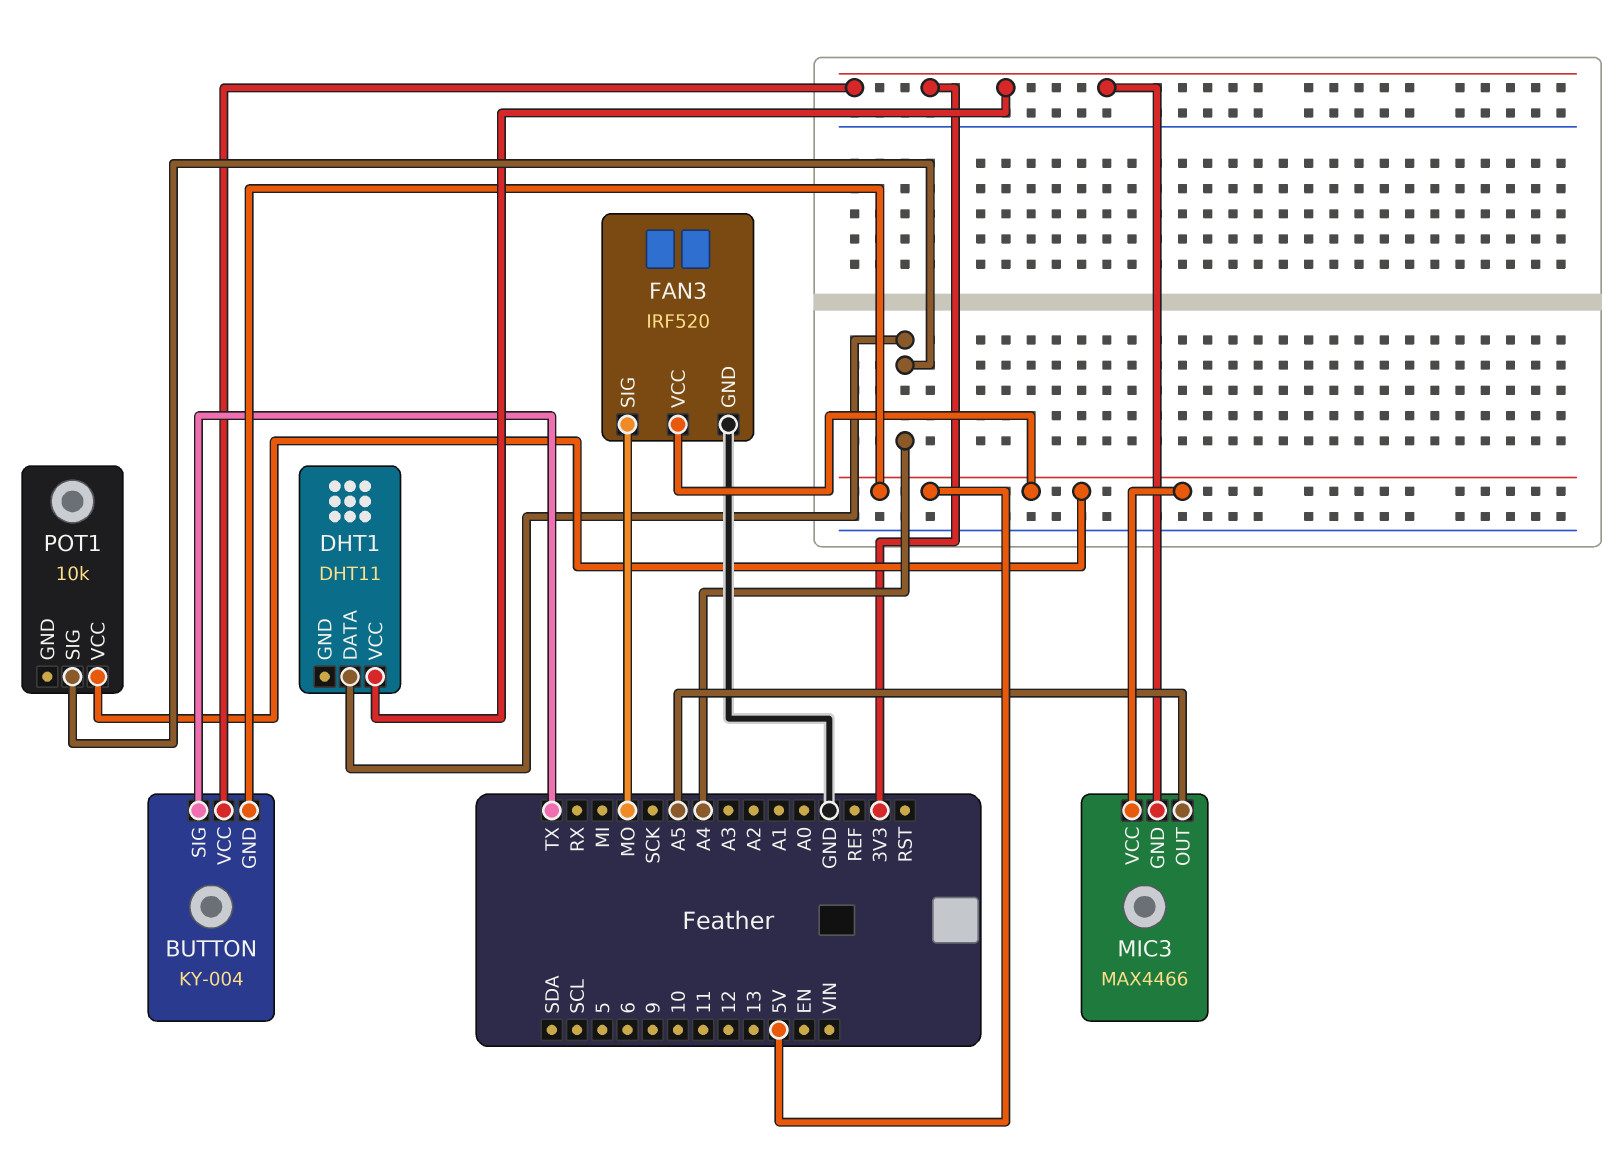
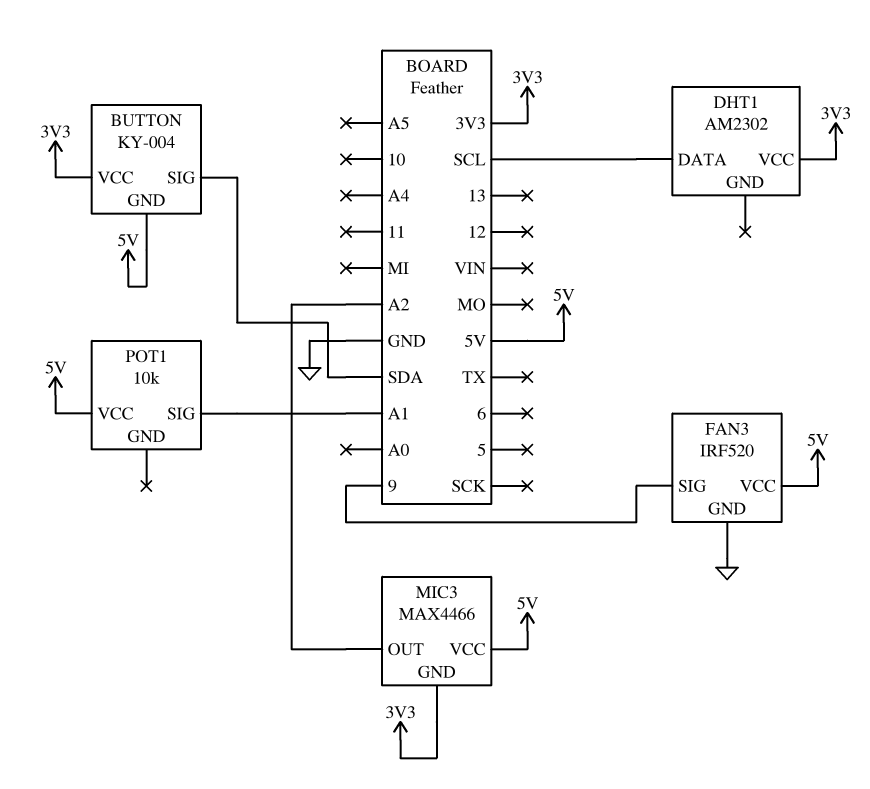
BUTTON pin SIG: TX -> SDA
DHT1: DHT11 -> AM2302
DHT1 pin DATA: A4 -> SCL
FAN3 pin SIG: MO -> 9
MIC3 pin OUT: A5 -> A2
POT1 pin SIG: A4 -> A1

